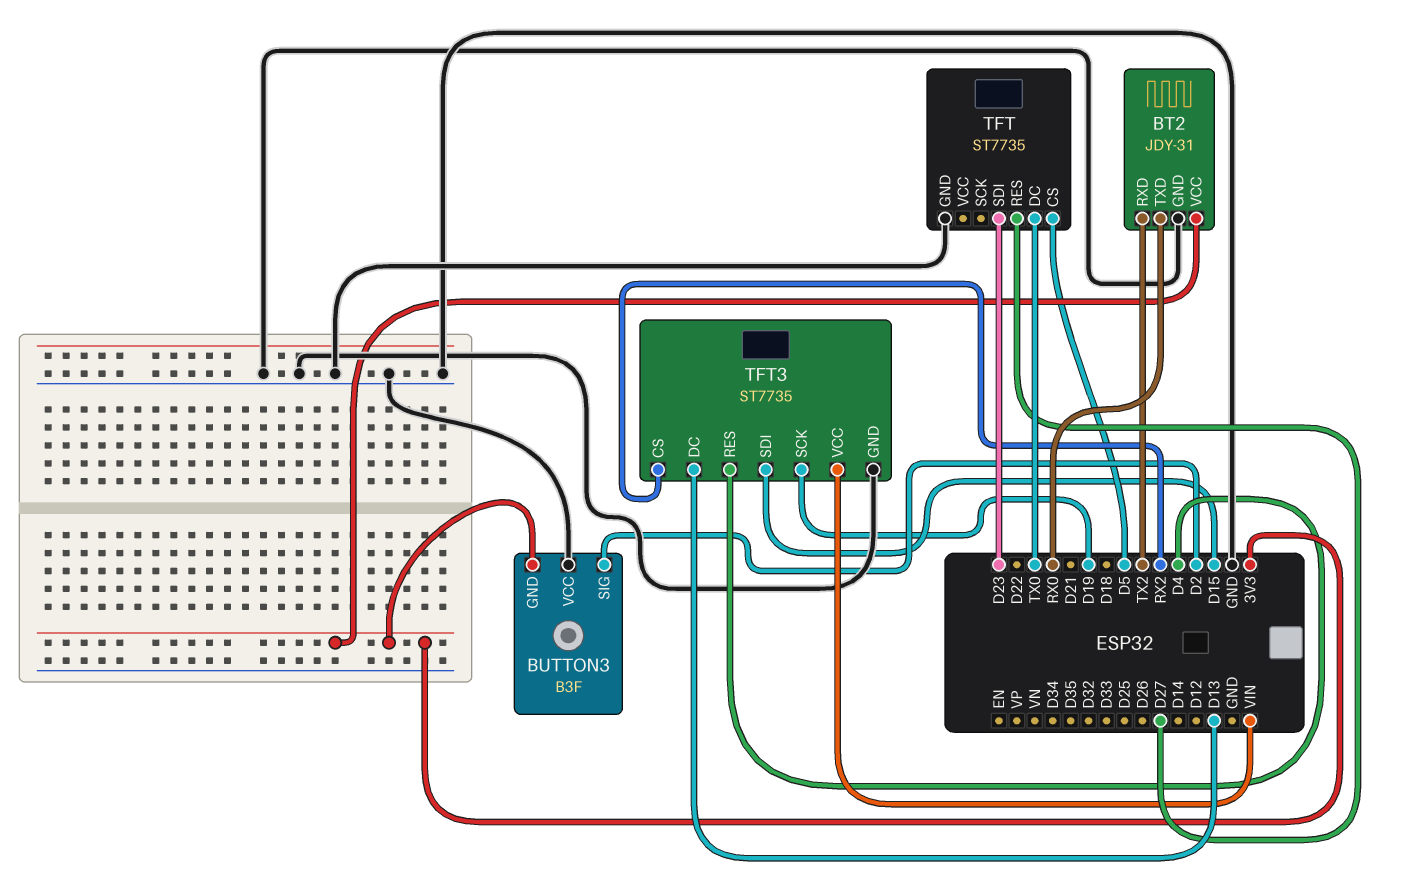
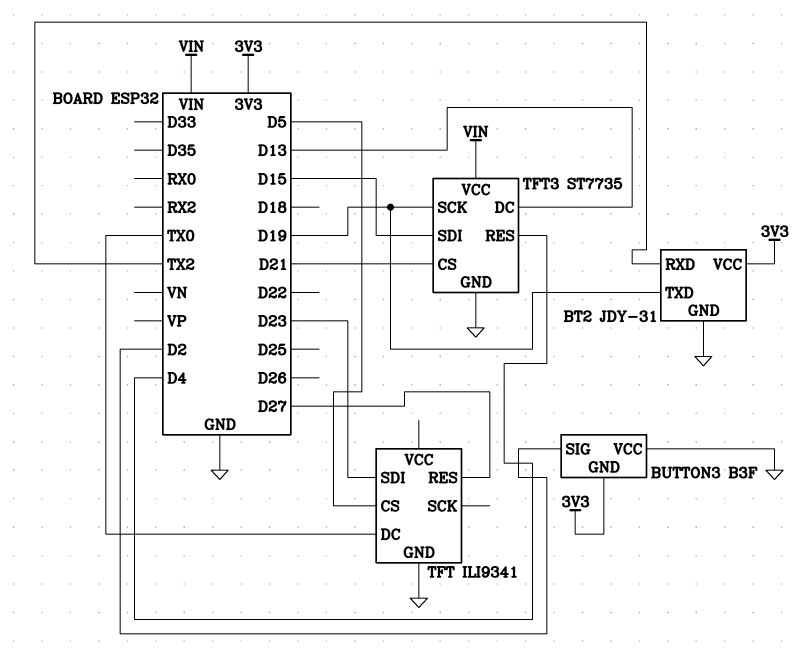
BT2 pin TXD: RX0 -> D19
TFT: ST7735 -> ILI9341
TFT3 pin CS: RX2 -> D21

